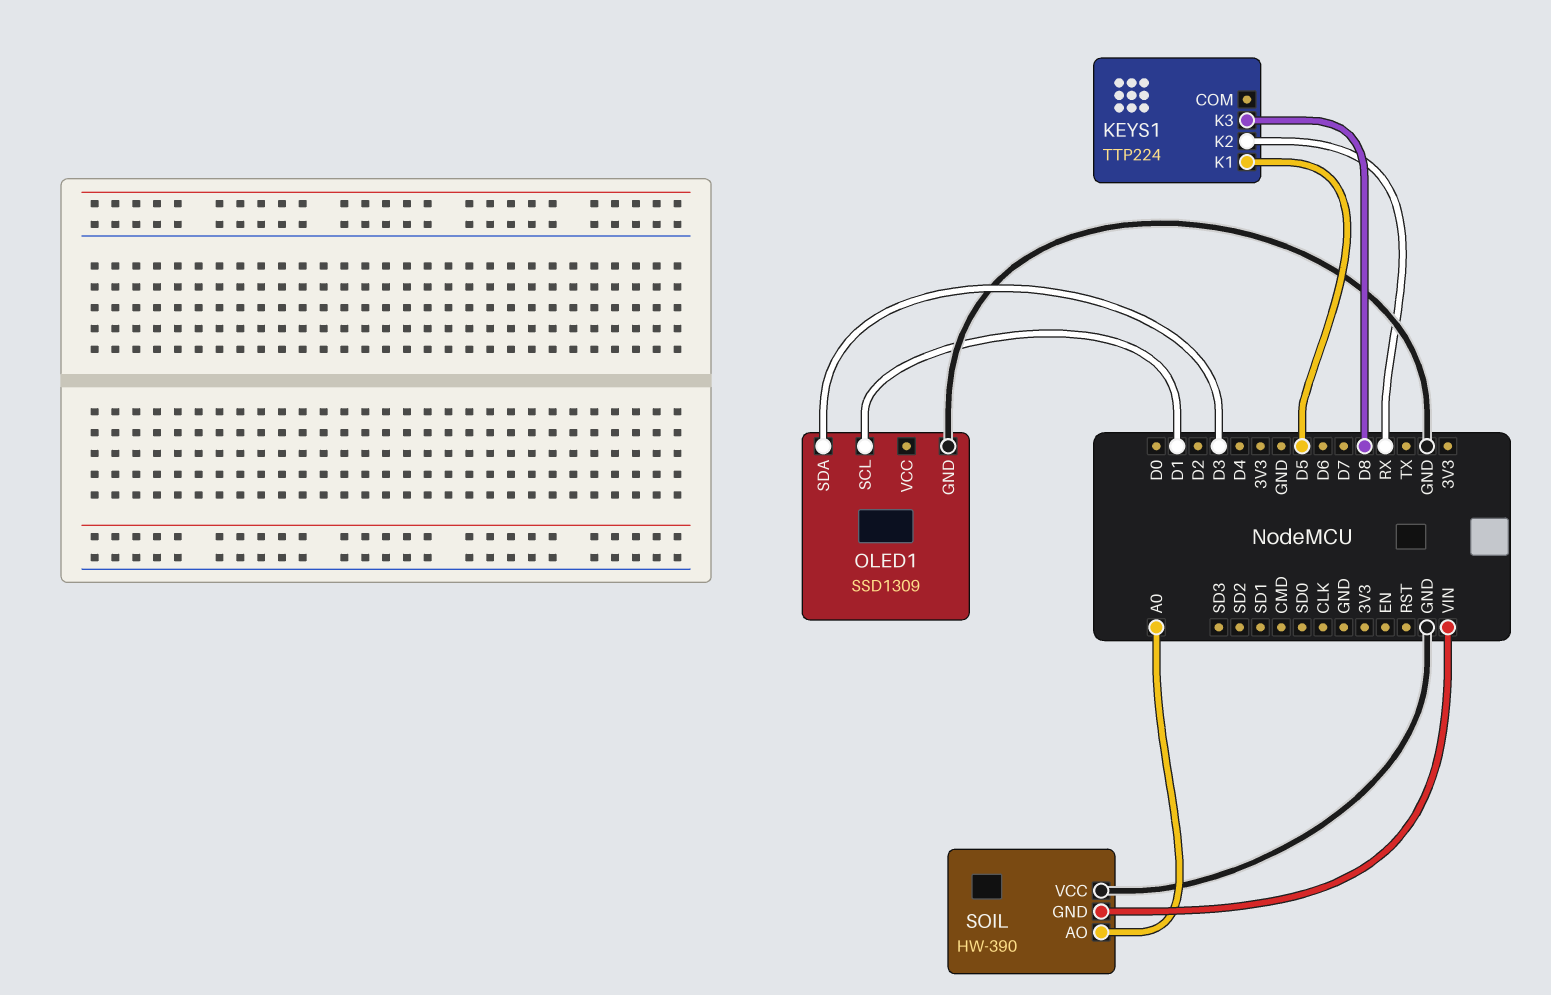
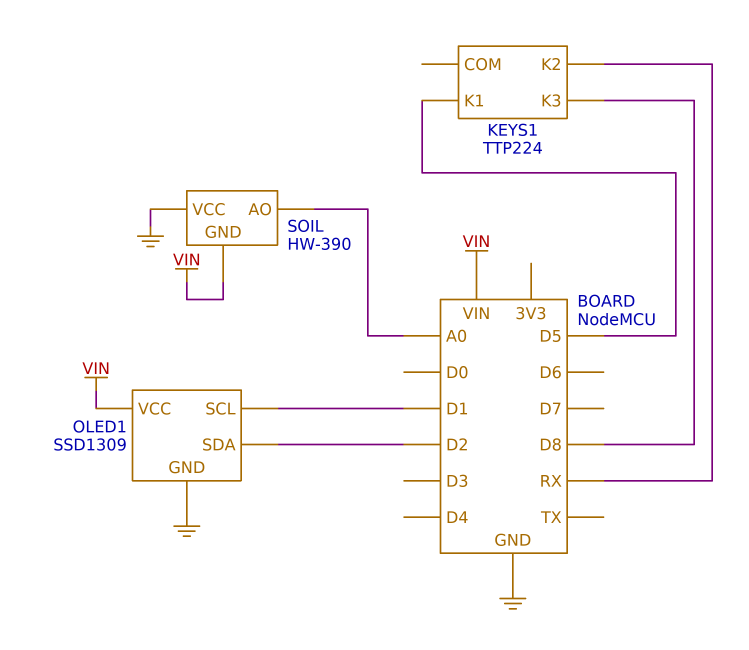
OLED1 pin SDA: D3 -> D2
OLED1 pin VCC: none -> VIN

